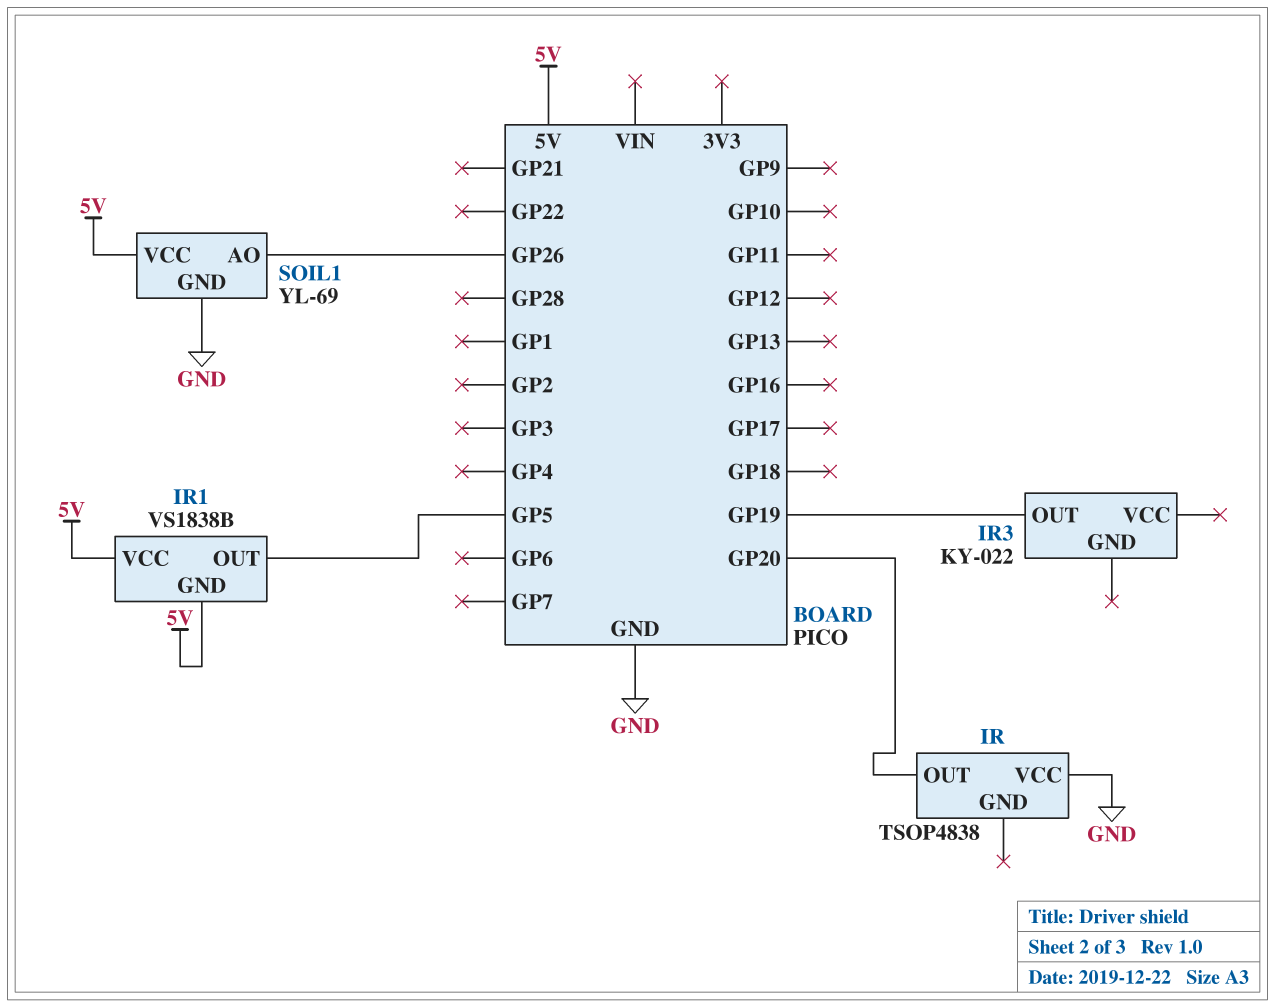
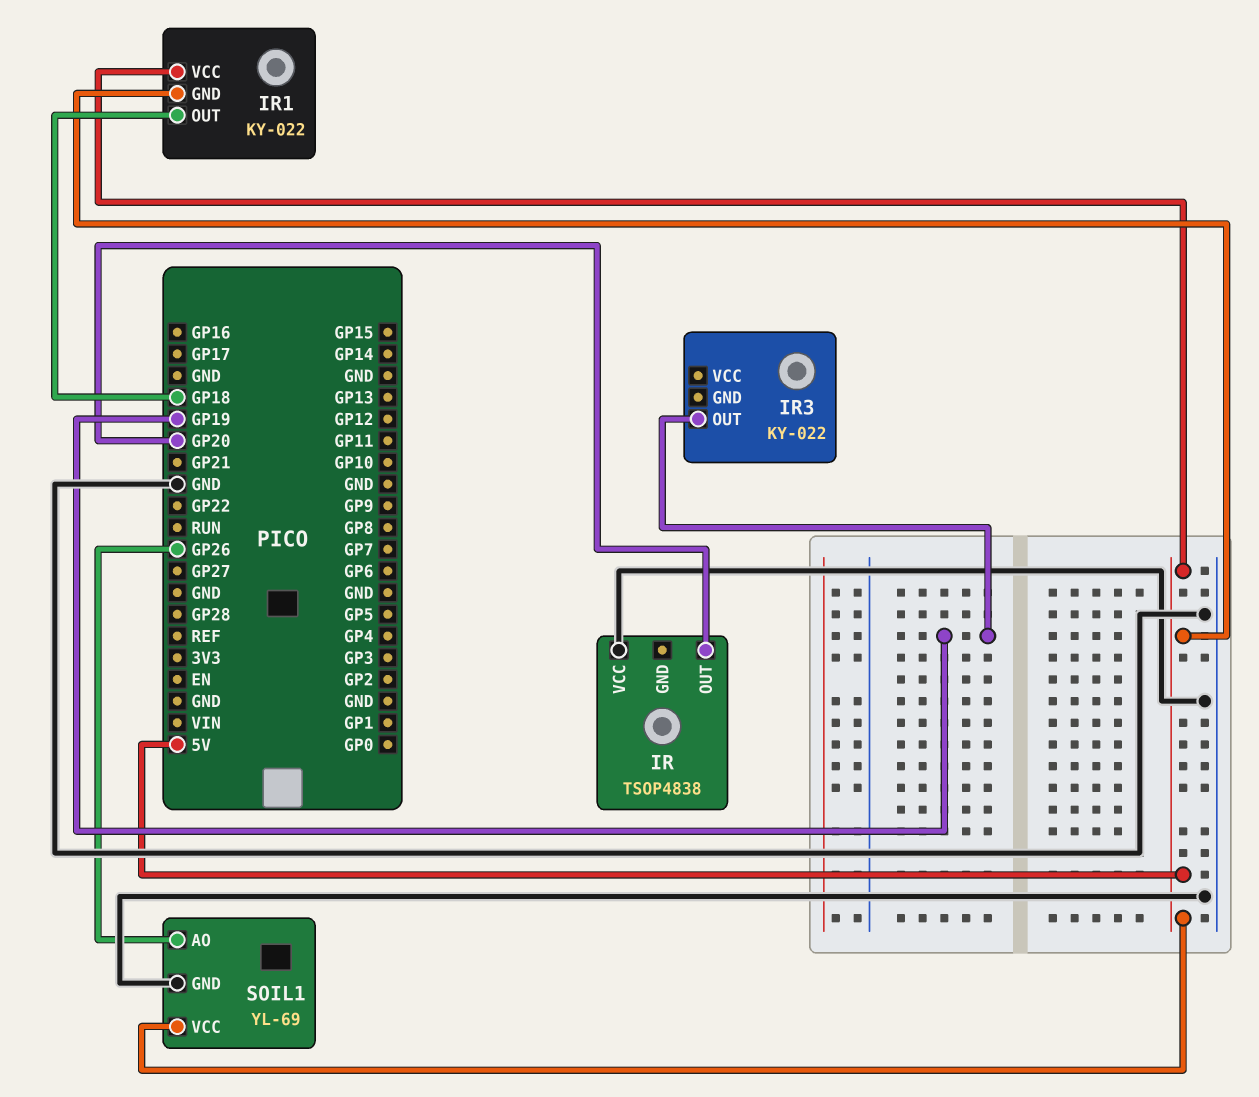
IR1: VS1838B -> KY-022
IR1 pin OUT: GP5 -> GP18

